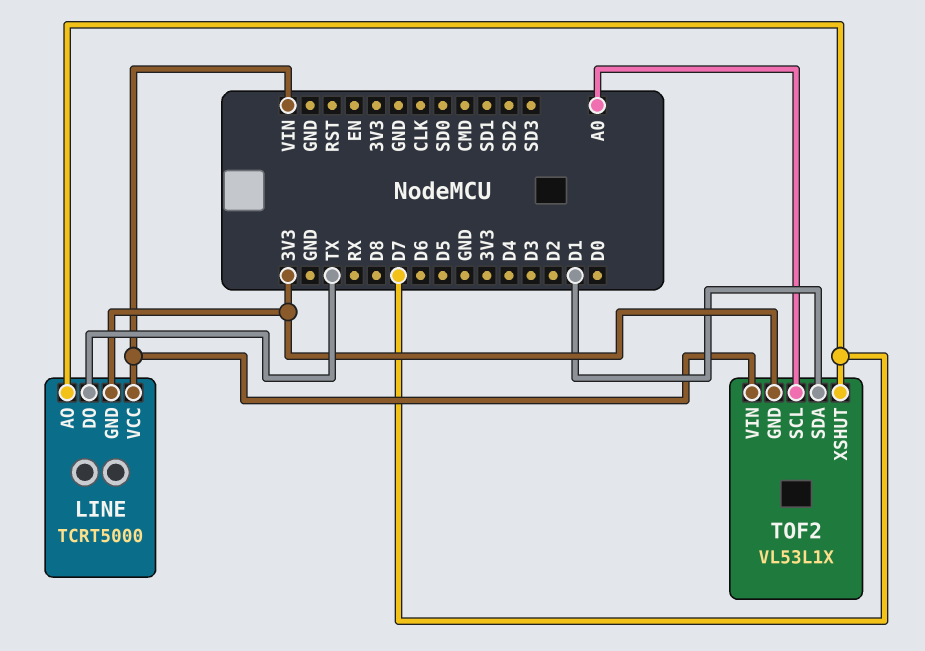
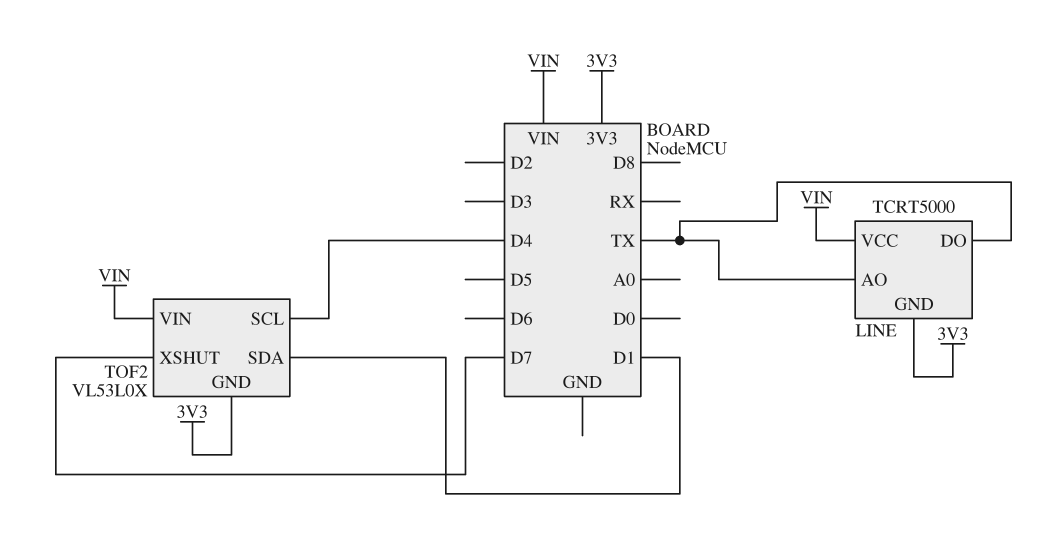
LINE pin AO: D7 -> TX
TOF2: VL53L1X -> VL53L0X
TOF2 pin SCL: A0 -> D4

